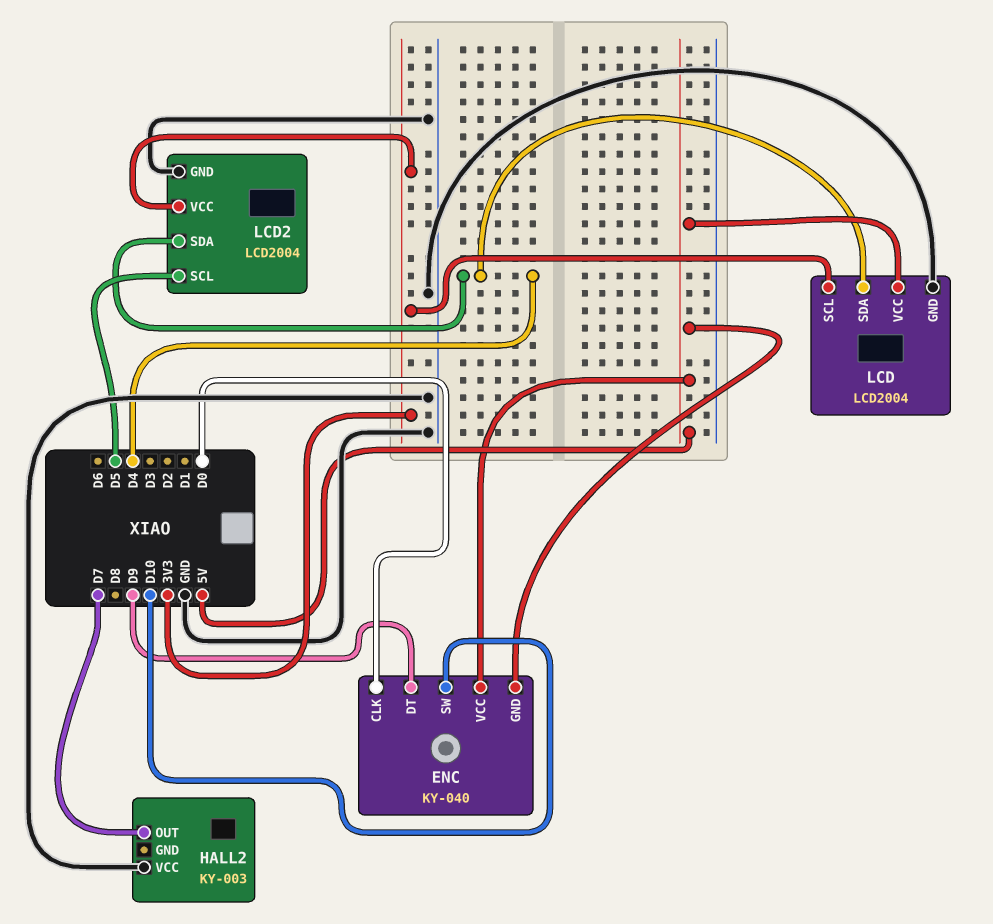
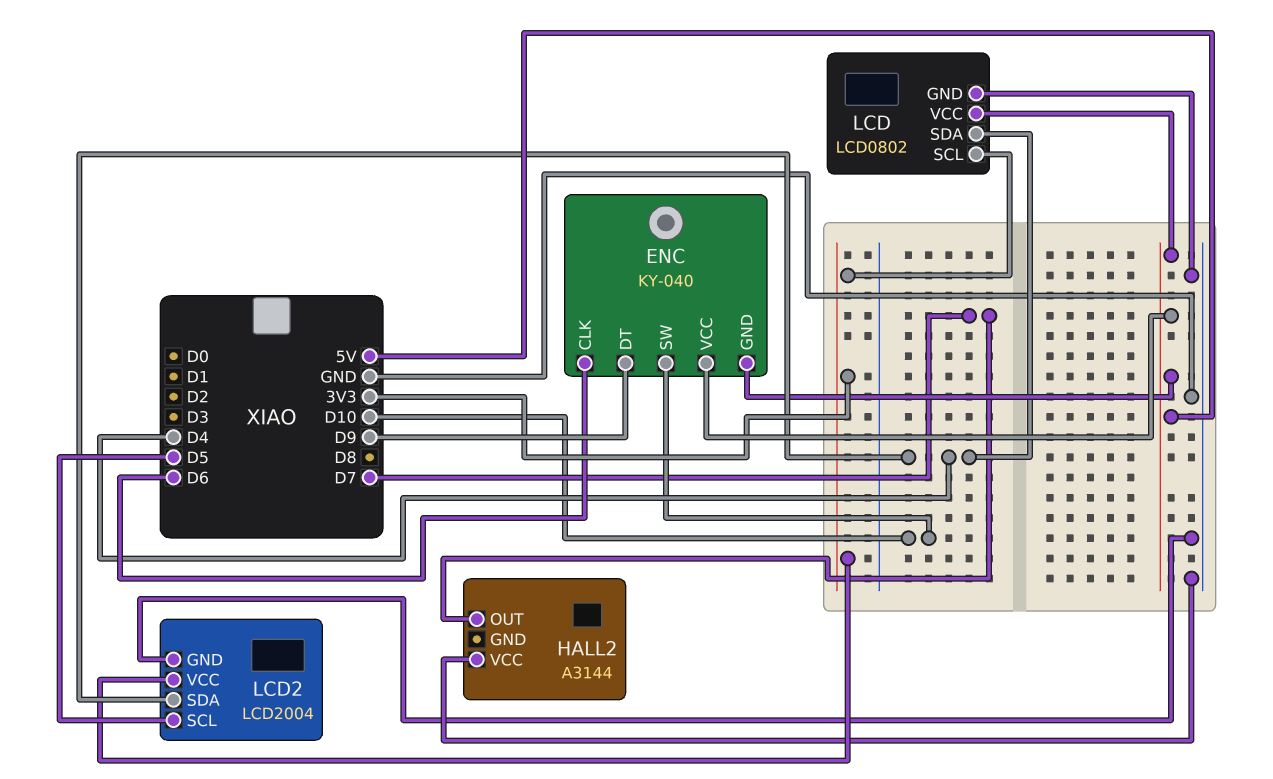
ENC pin CLK: D0 -> D6
HALL2: KY-003 -> A3144
LCD: LCD2004 -> LCD0802

